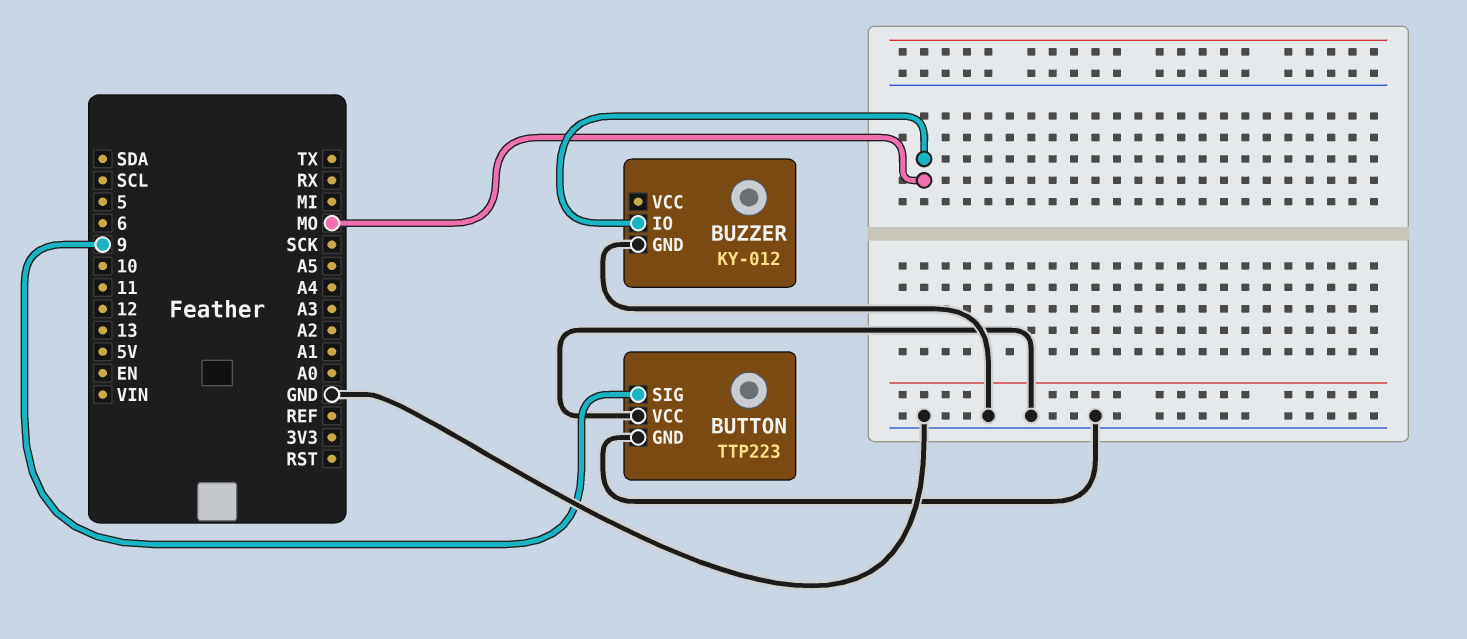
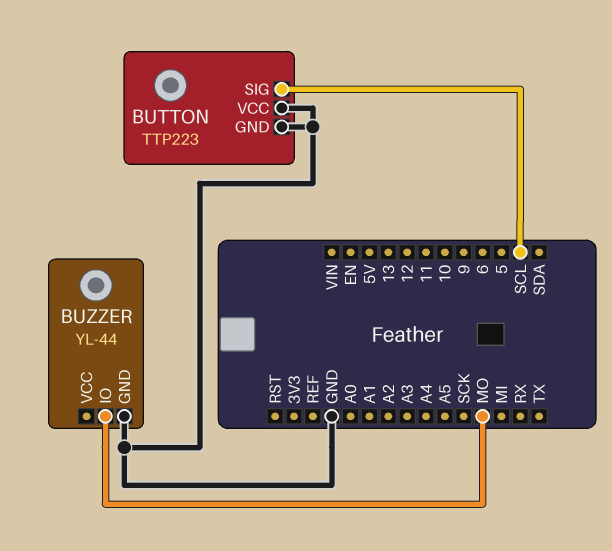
BUTTON pin SIG: 9 -> SCL
BUZZER: KY-012 -> YL-44

